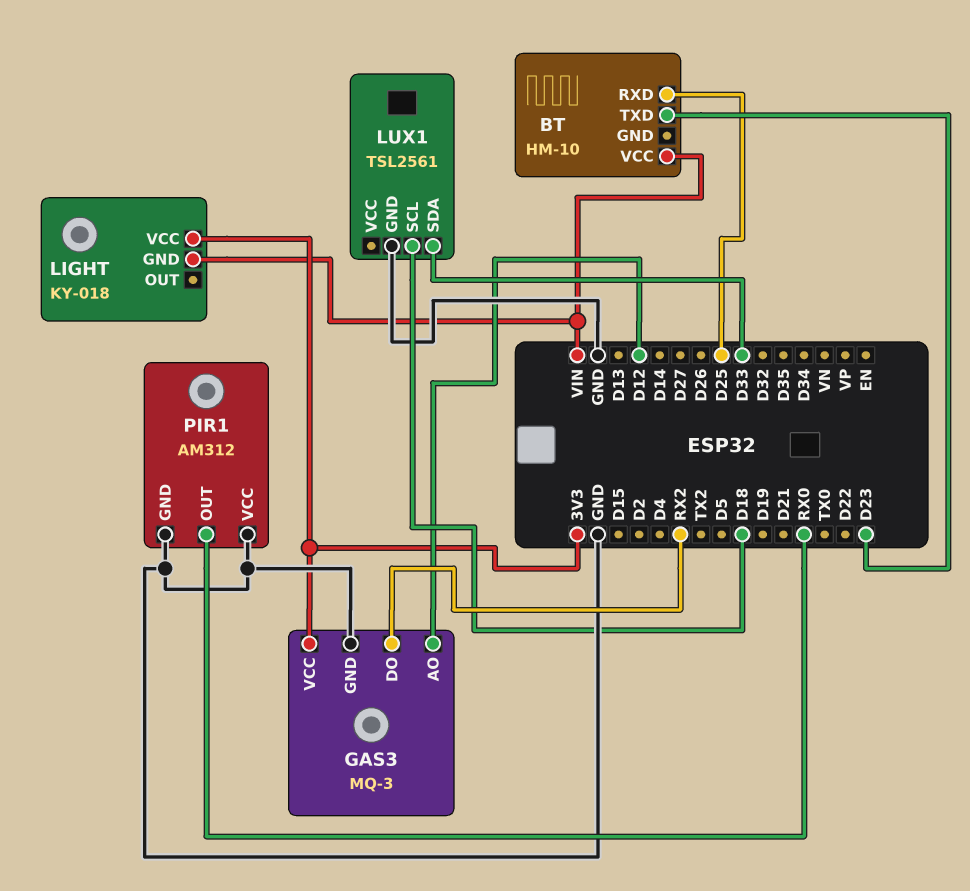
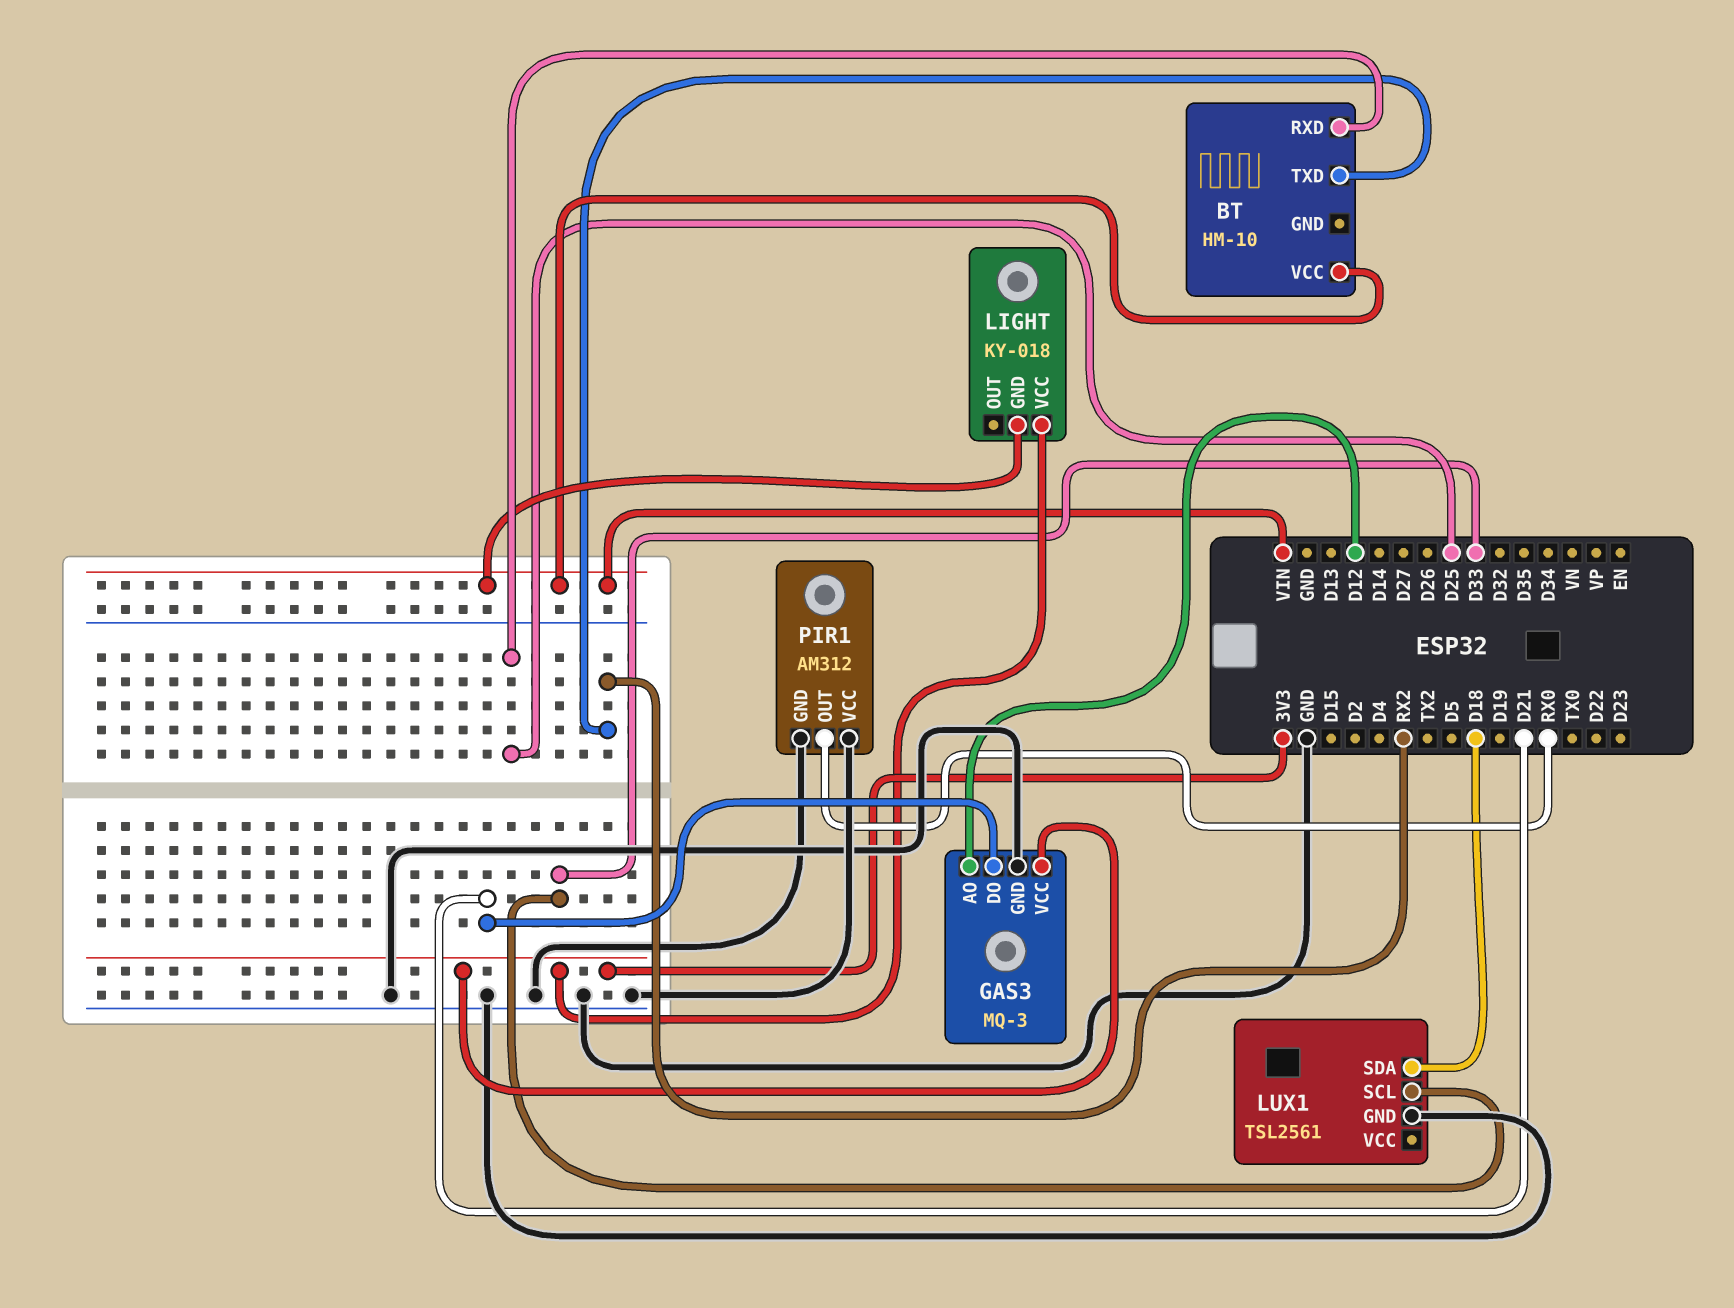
BT pin TXD: D23 -> RX2
GAS3 pin DO: RX2 -> D21
LUX1 pin SCL: D18 -> D33
LUX1 pin SDA: D33 -> D18

